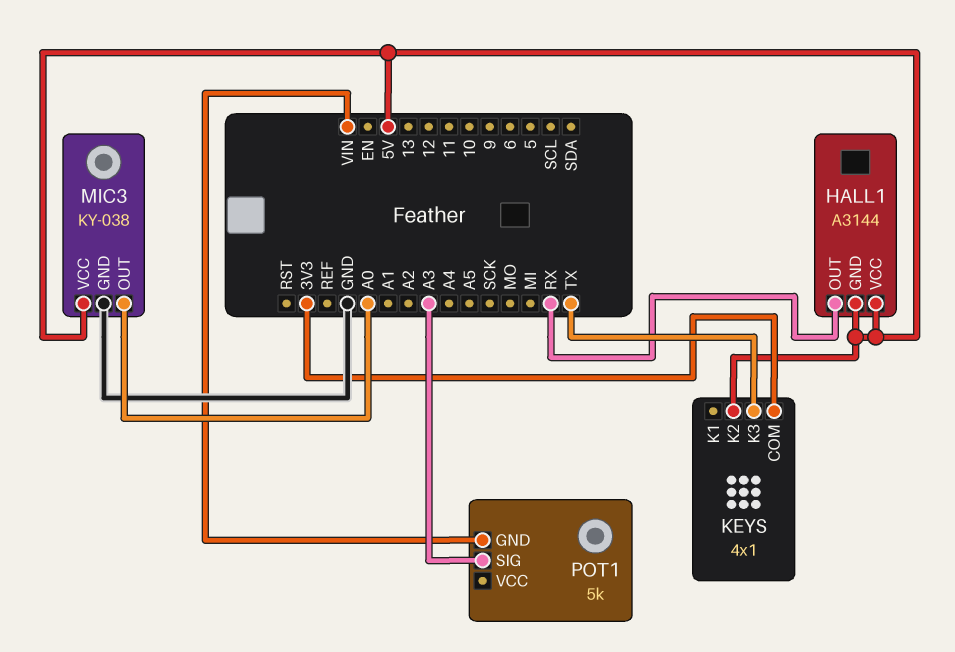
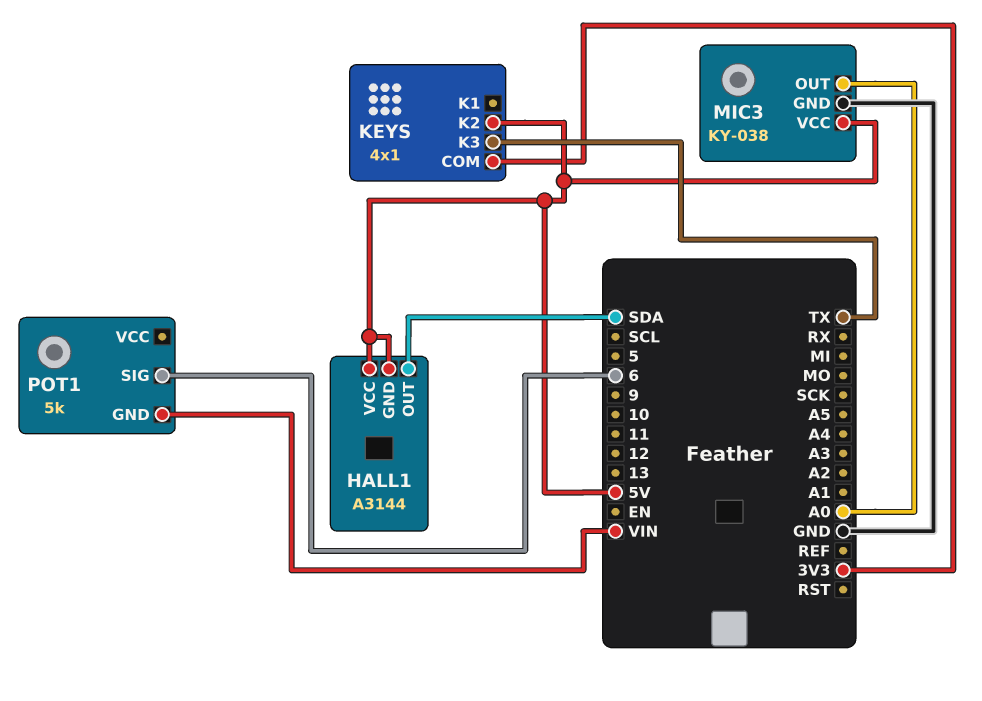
HALL1 pin OUT: RX -> SDA
POT1 pin SIG: A3 -> 6

